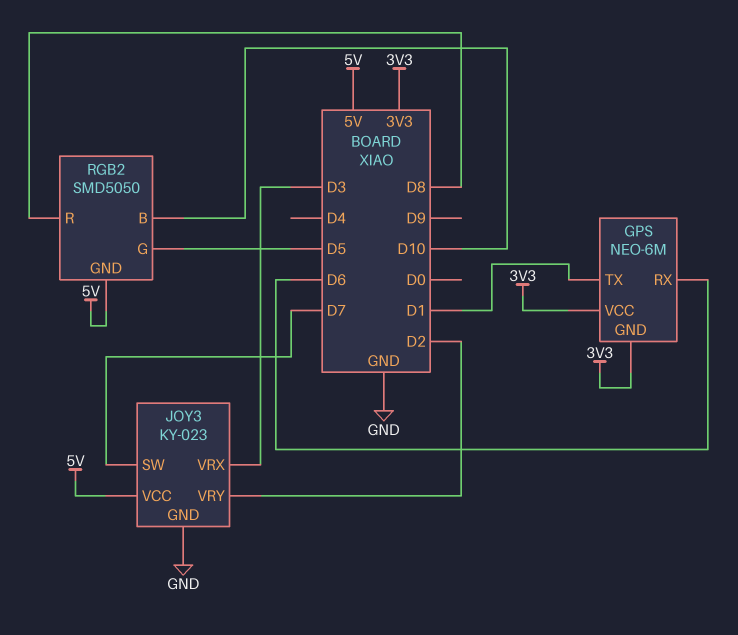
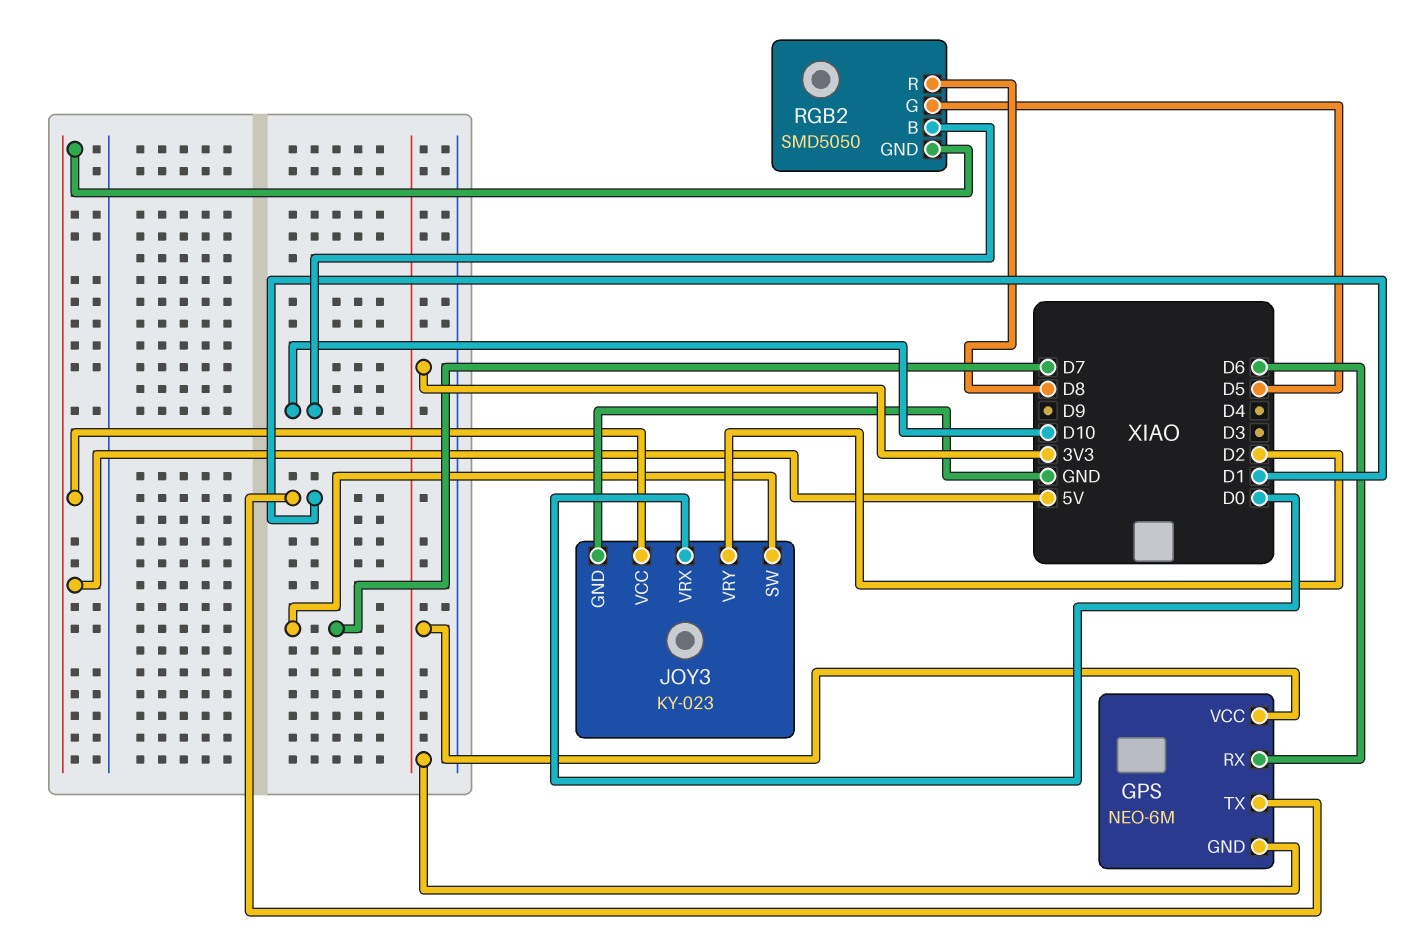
JOY3 pin VRX: D3 -> D0

